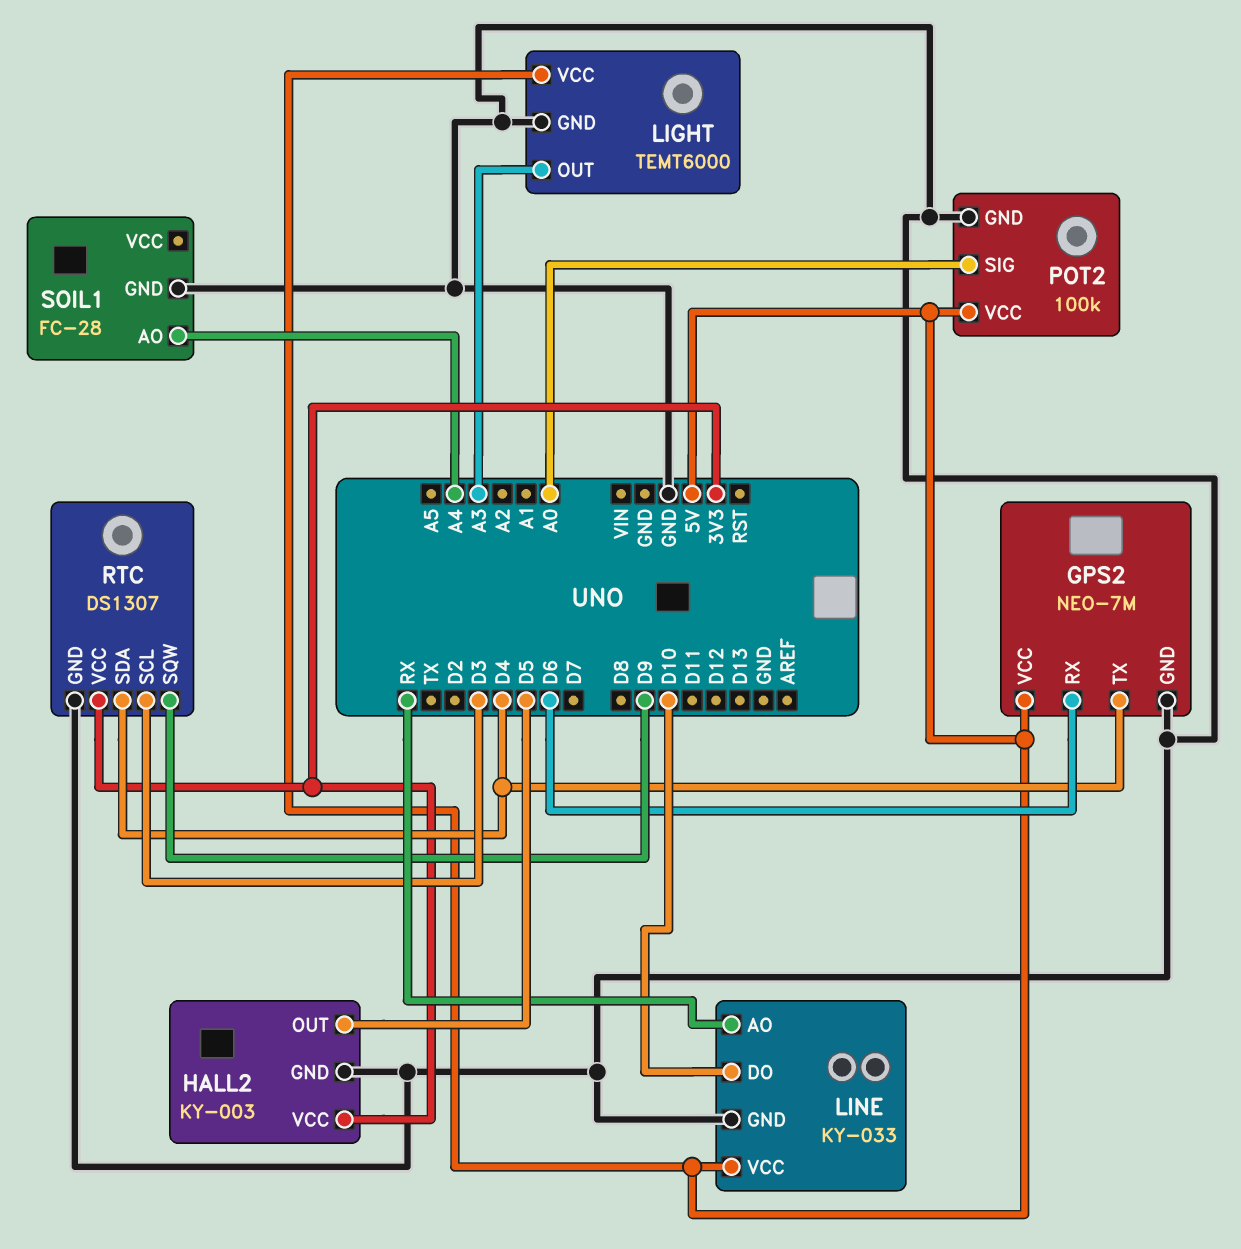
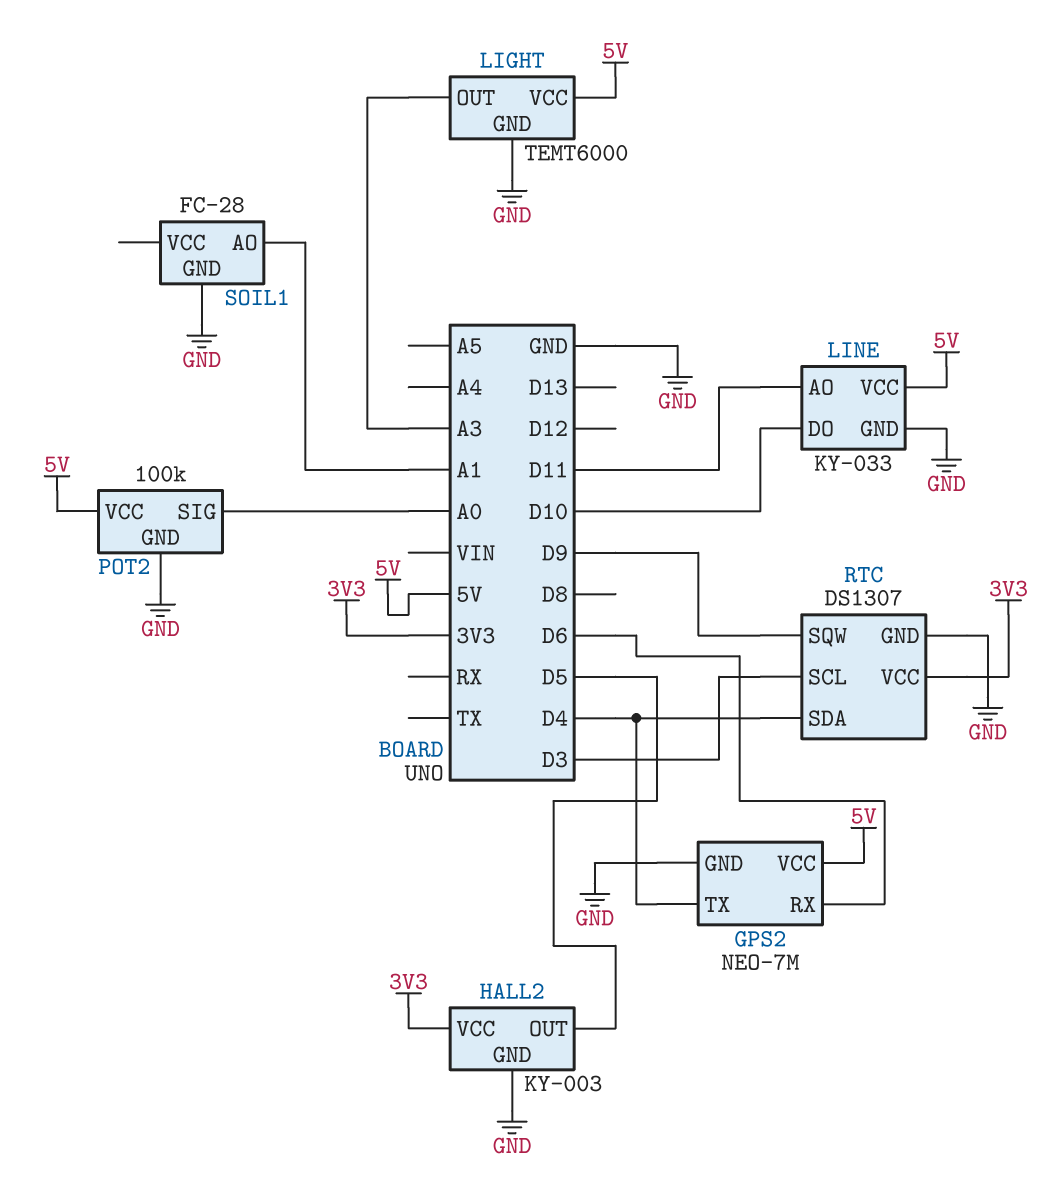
LINE pin AO: RX -> D11
SOIL1 pin AO: A4 -> A1

